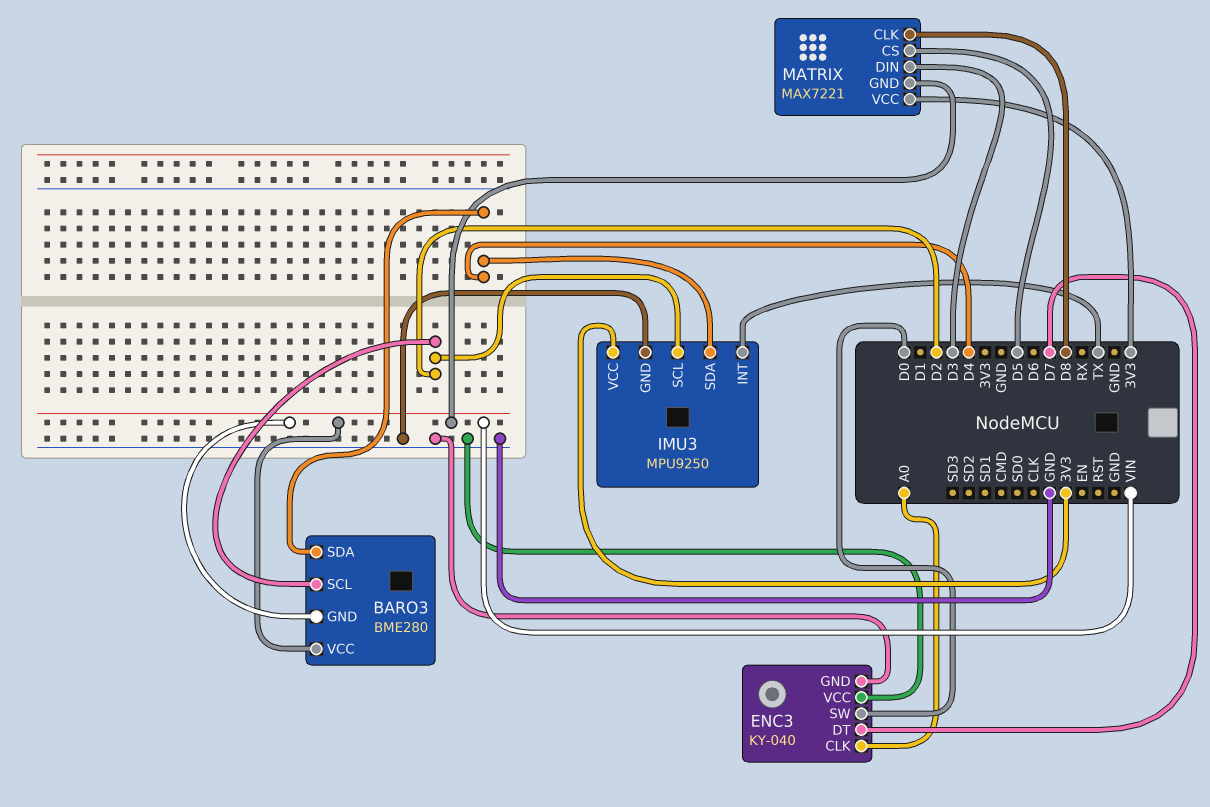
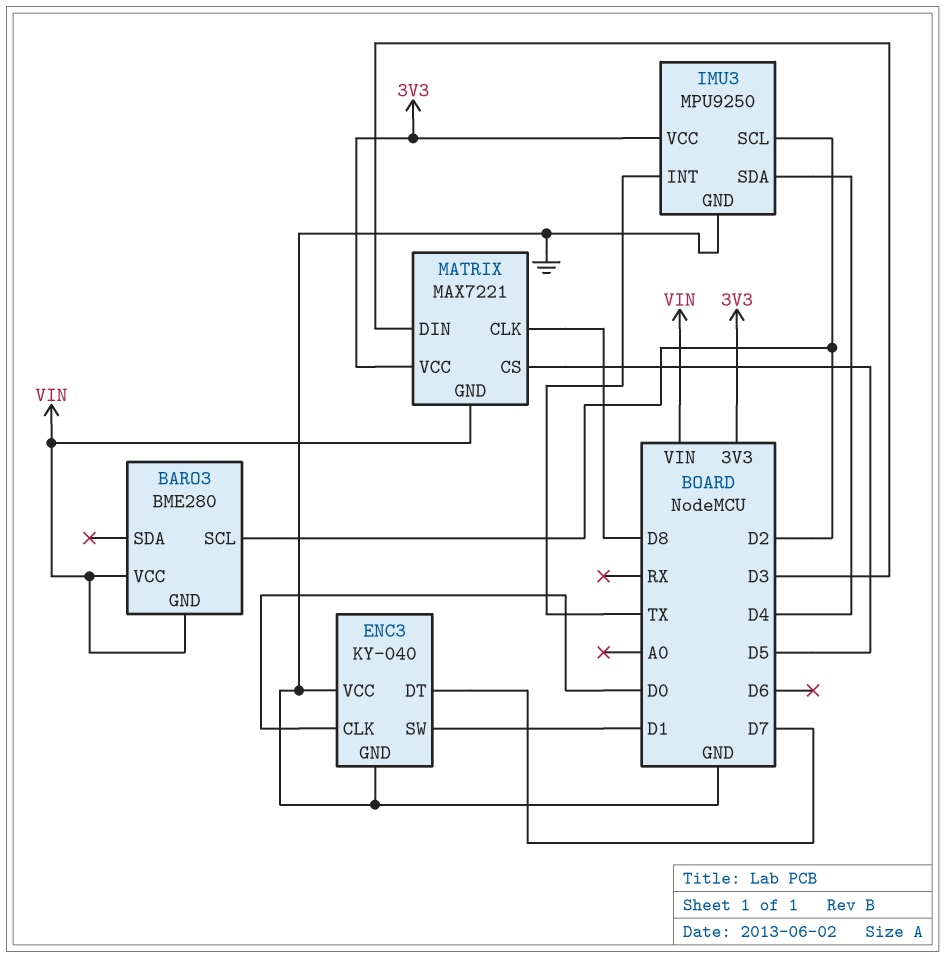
BARO3 pin SDA: D4 -> none
ENC3 pin CLK: A0 -> D0
ENC3 pin SW: D0 -> D1

